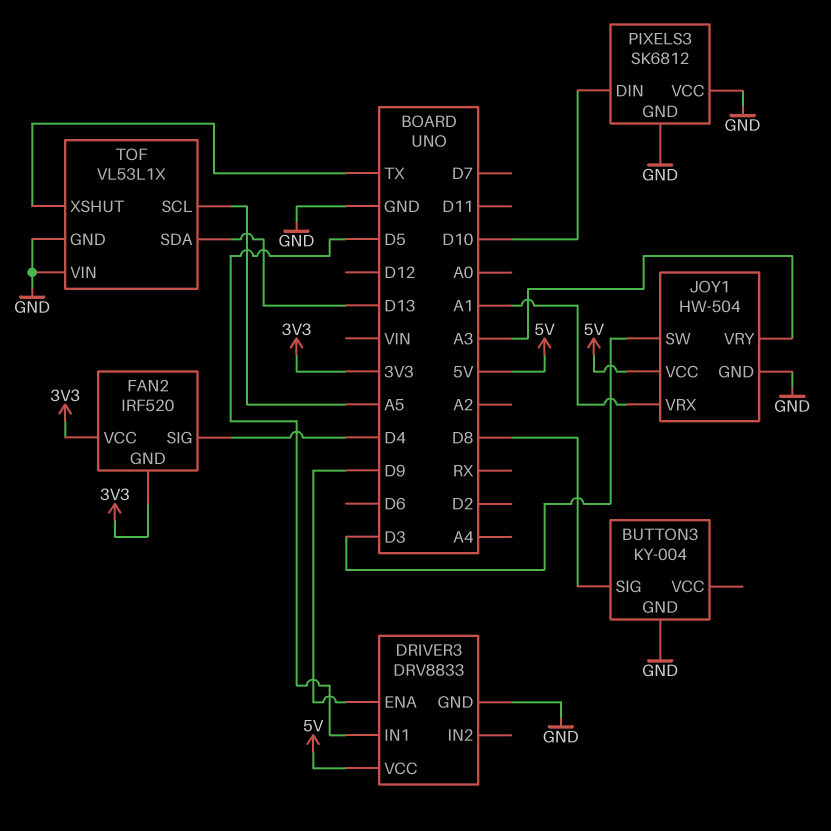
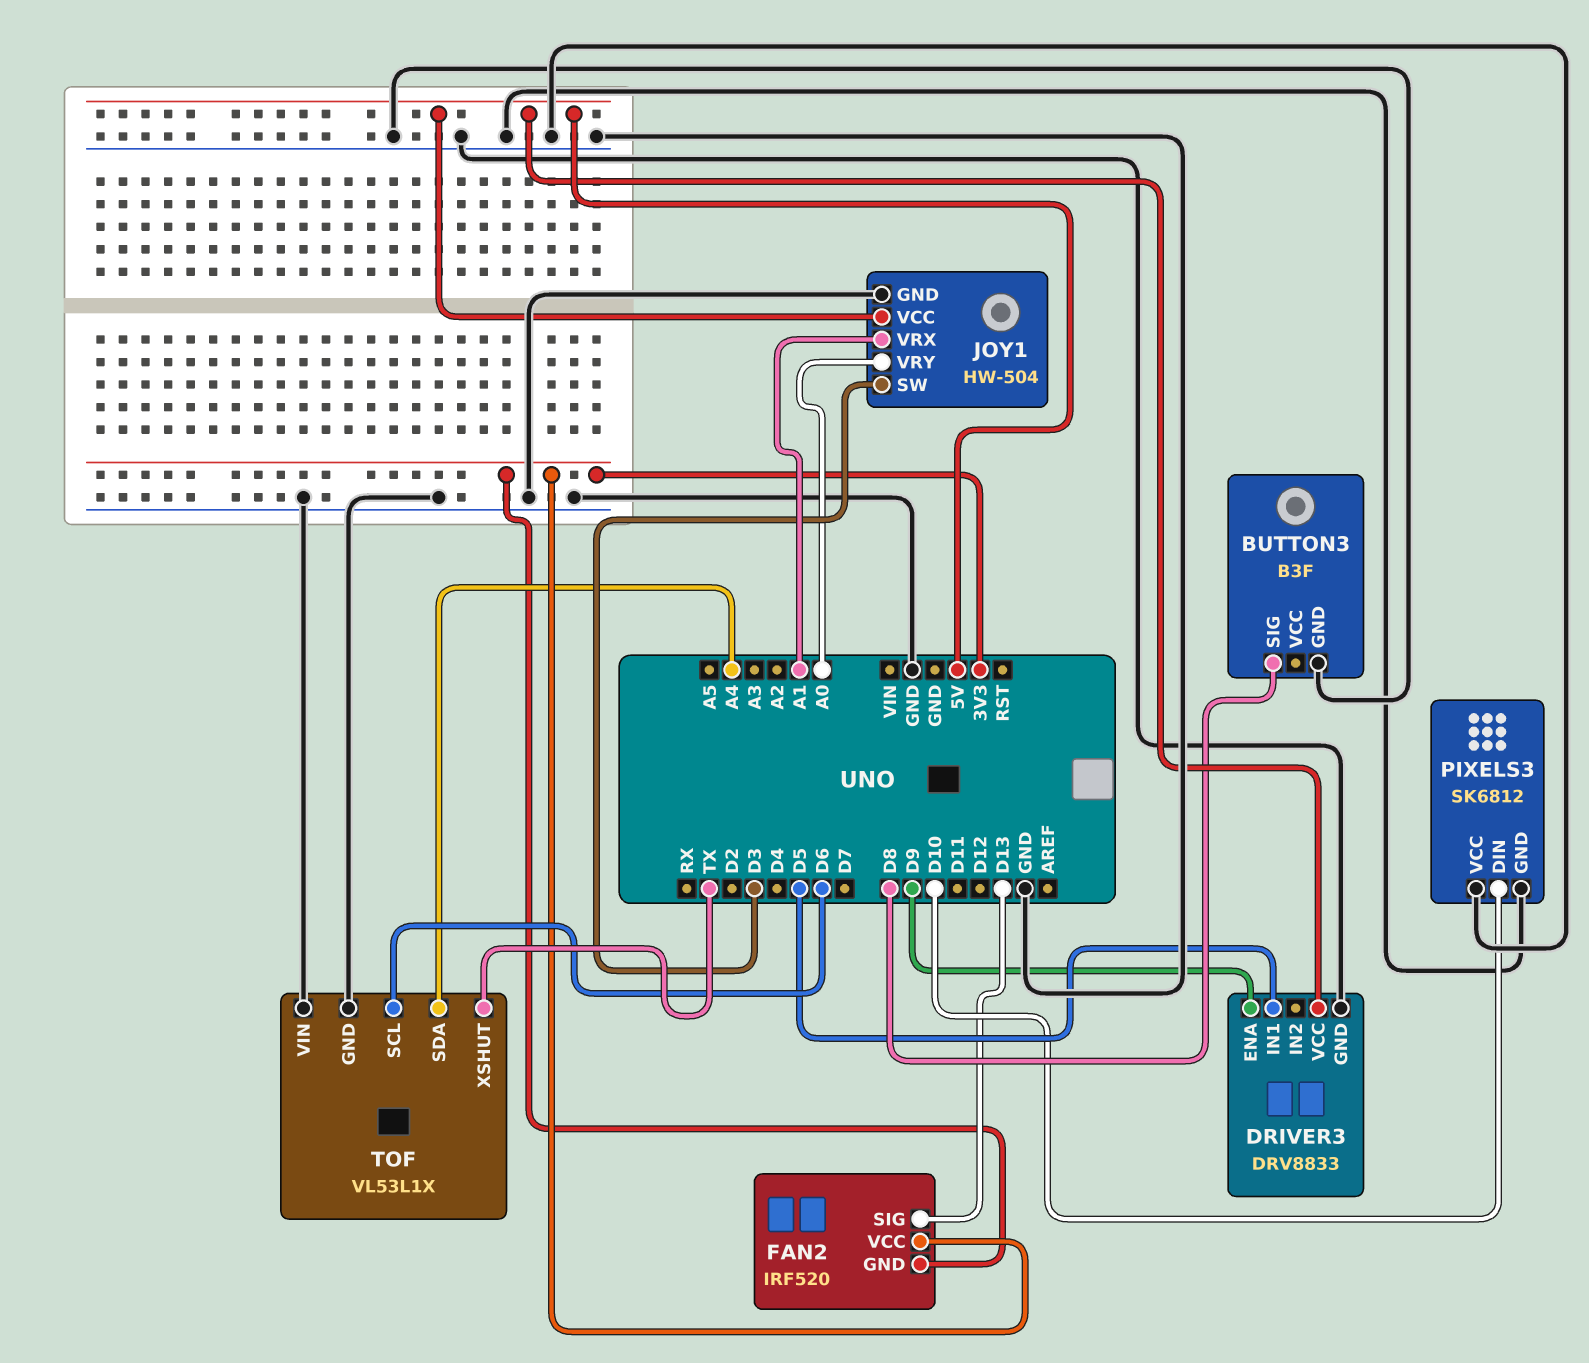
BUTTON3: KY-004 -> B3F
FAN2 pin SIG: D4 -> D13
JOY1 pin VRY: A3 -> A0
TOF pin SCL: A5 -> D6
TOF pin SDA: D13 -> A4

